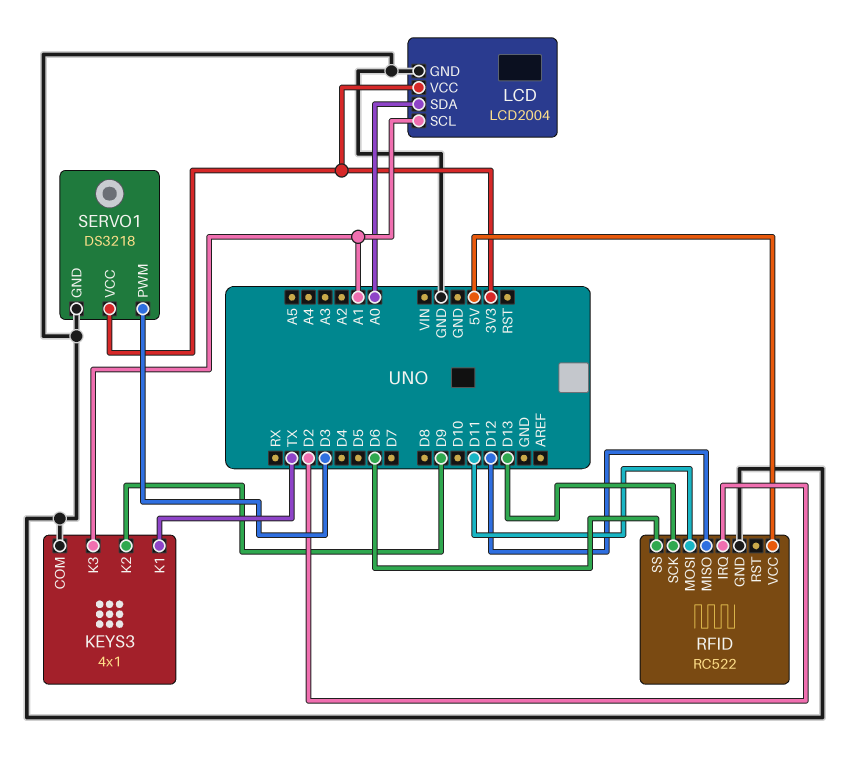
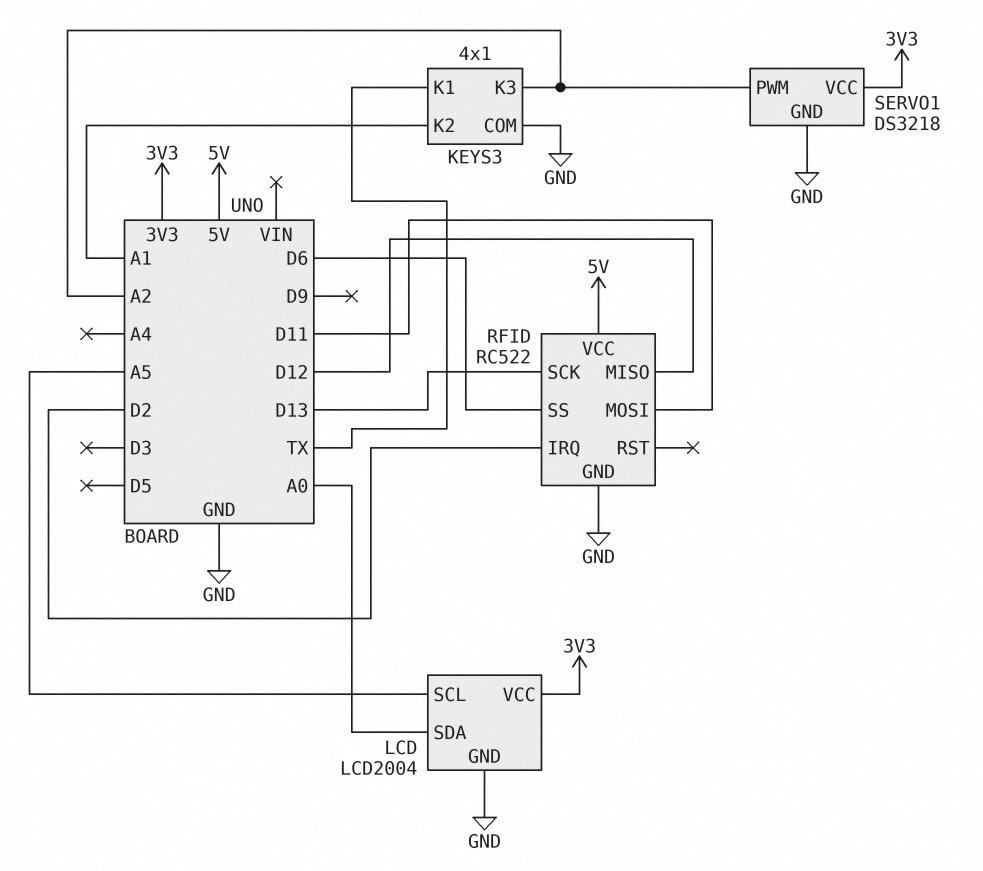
KEYS3 pin K2: D9 -> A1
KEYS3 pin K3: A1 -> A2
LCD pin SCL: A1 -> A5
SERVO1 pin PWM: D3 -> A2

